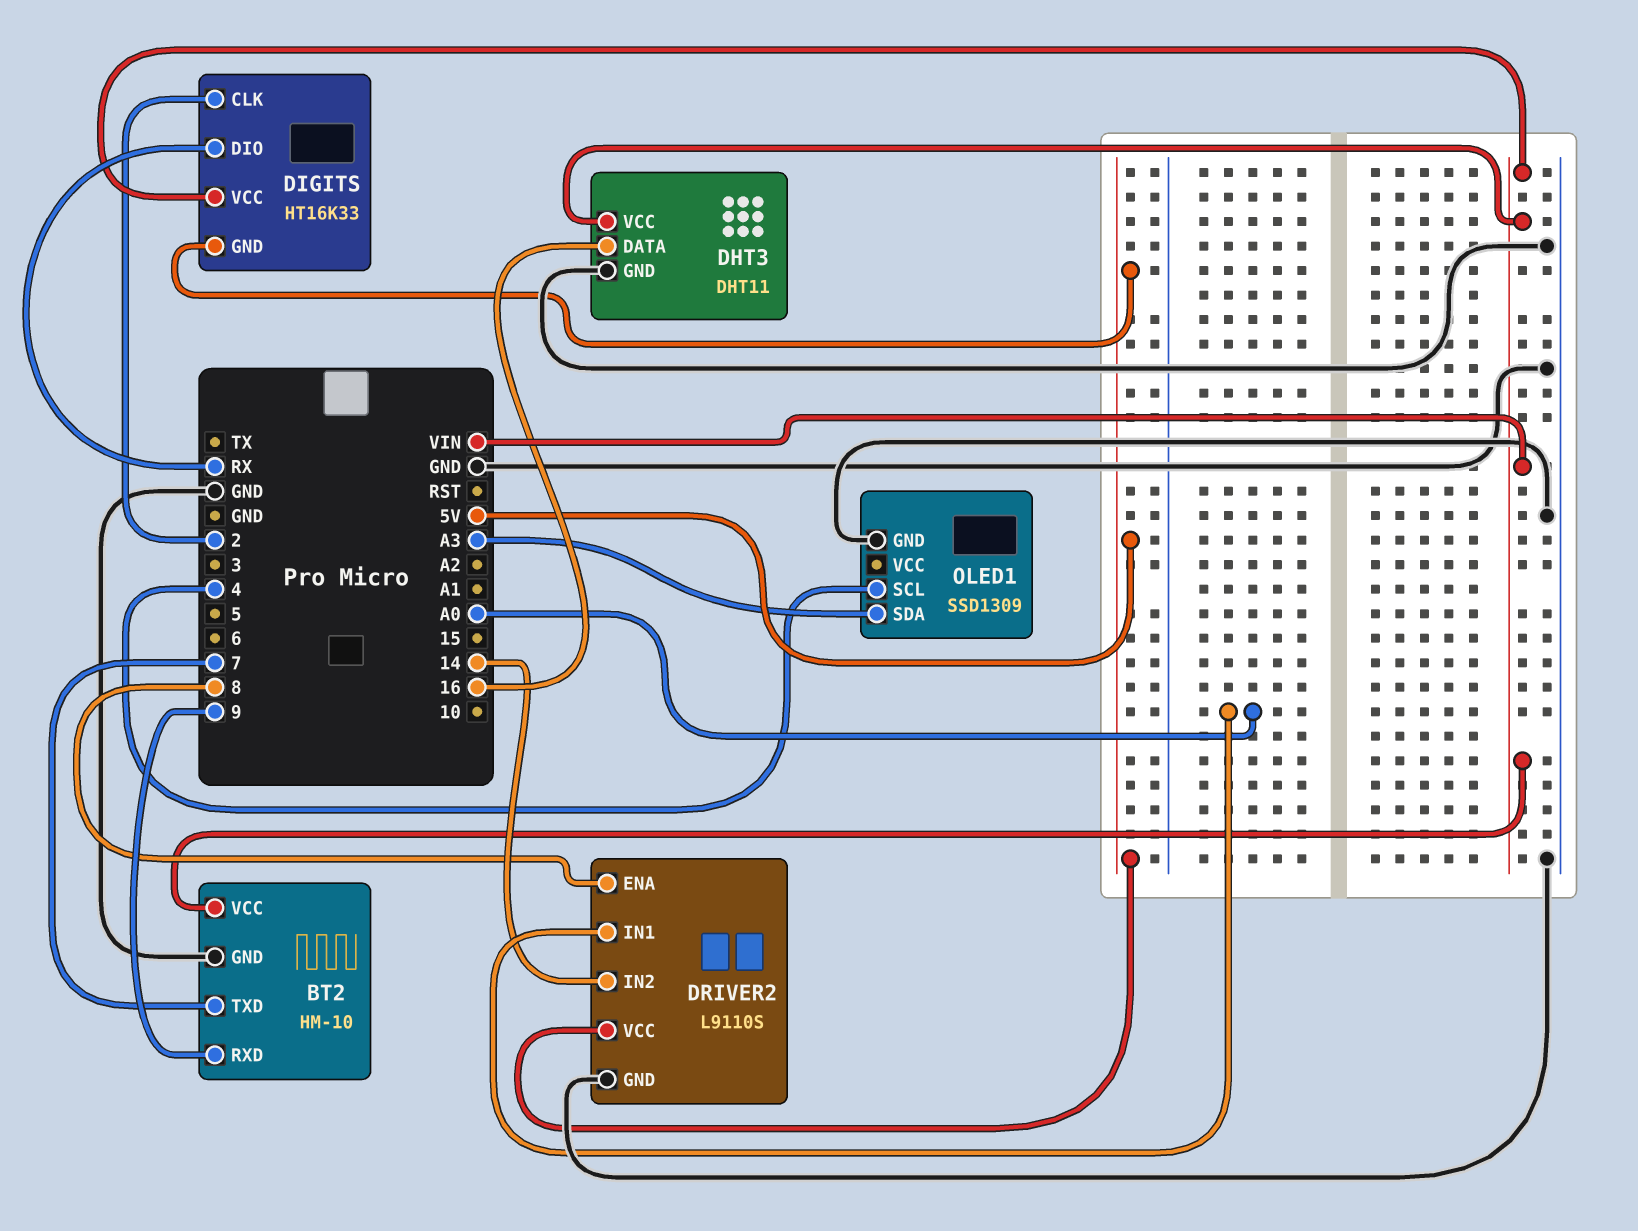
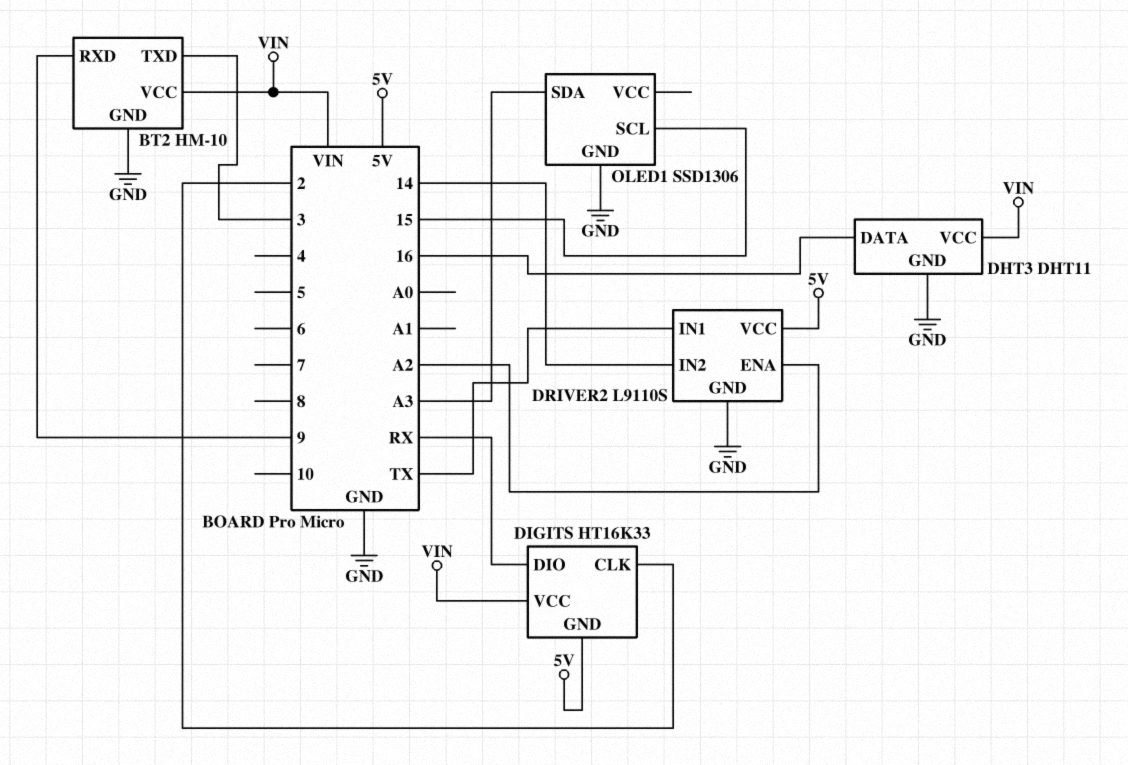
BT2 pin TXD: 7 -> 3
DRIVER2 pin ENA: 8 -> A2
DRIVER2 pin IN1: A0 -> TX
OLED1: SSD1309 -> SSD1306
OLED1 pin SCL: 4 -> 15

